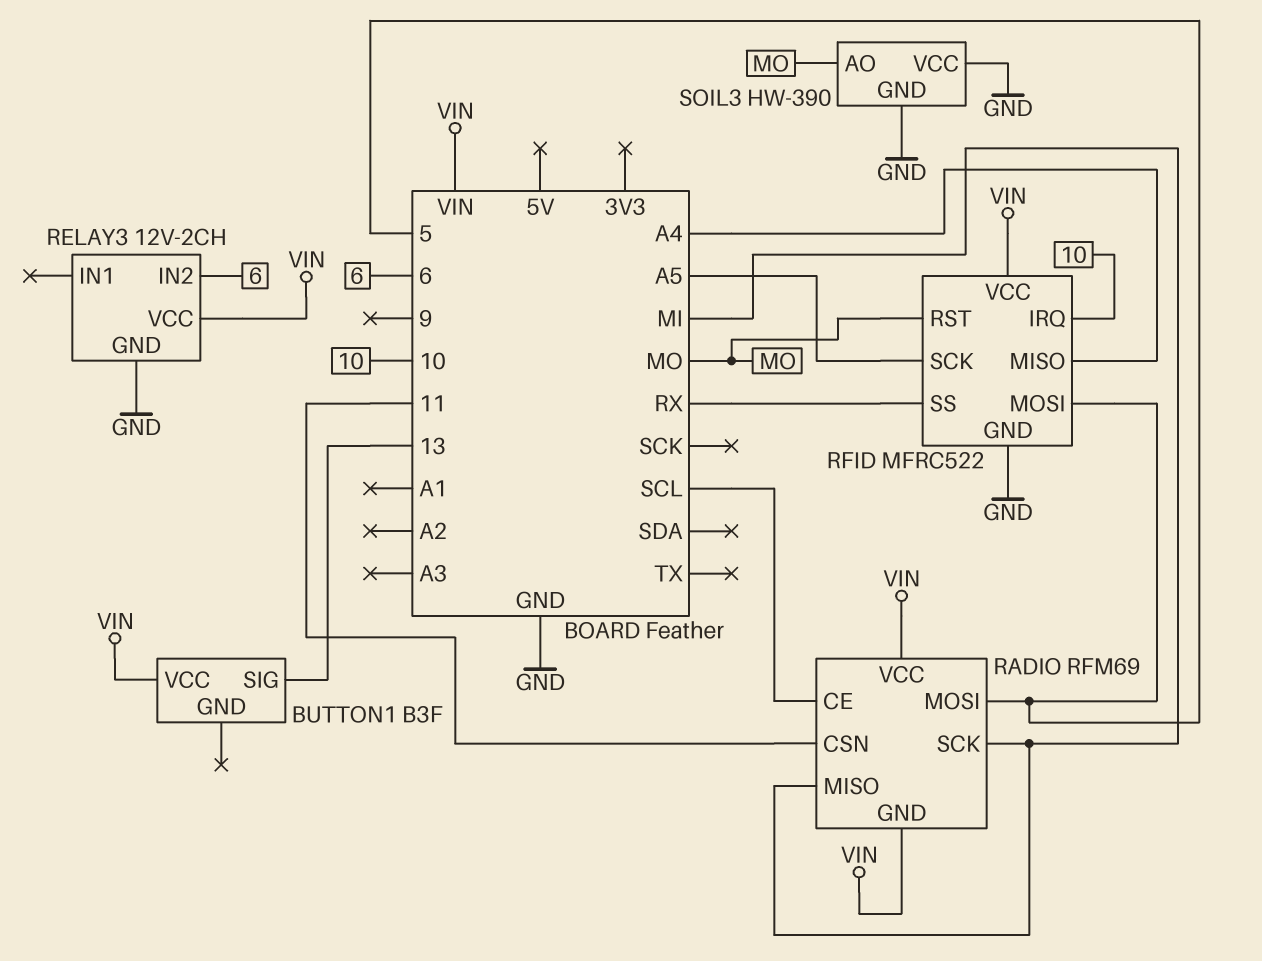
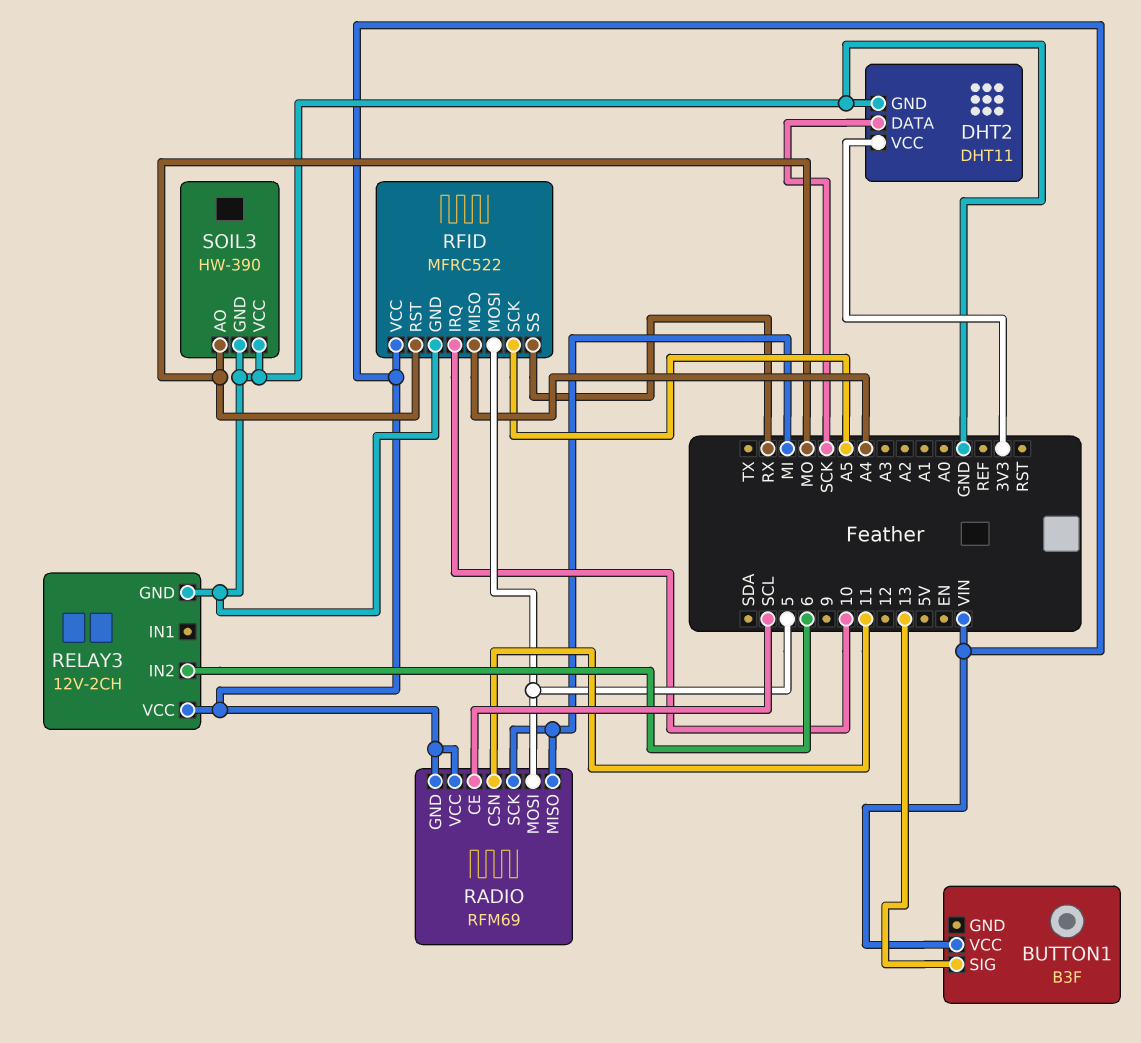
DHT2: none -> DHT11
DHT2 pin DATA: none -> SCK
DHT2 pin GND: none -> GND
DHT2 pin VCC: none -> 3V3

